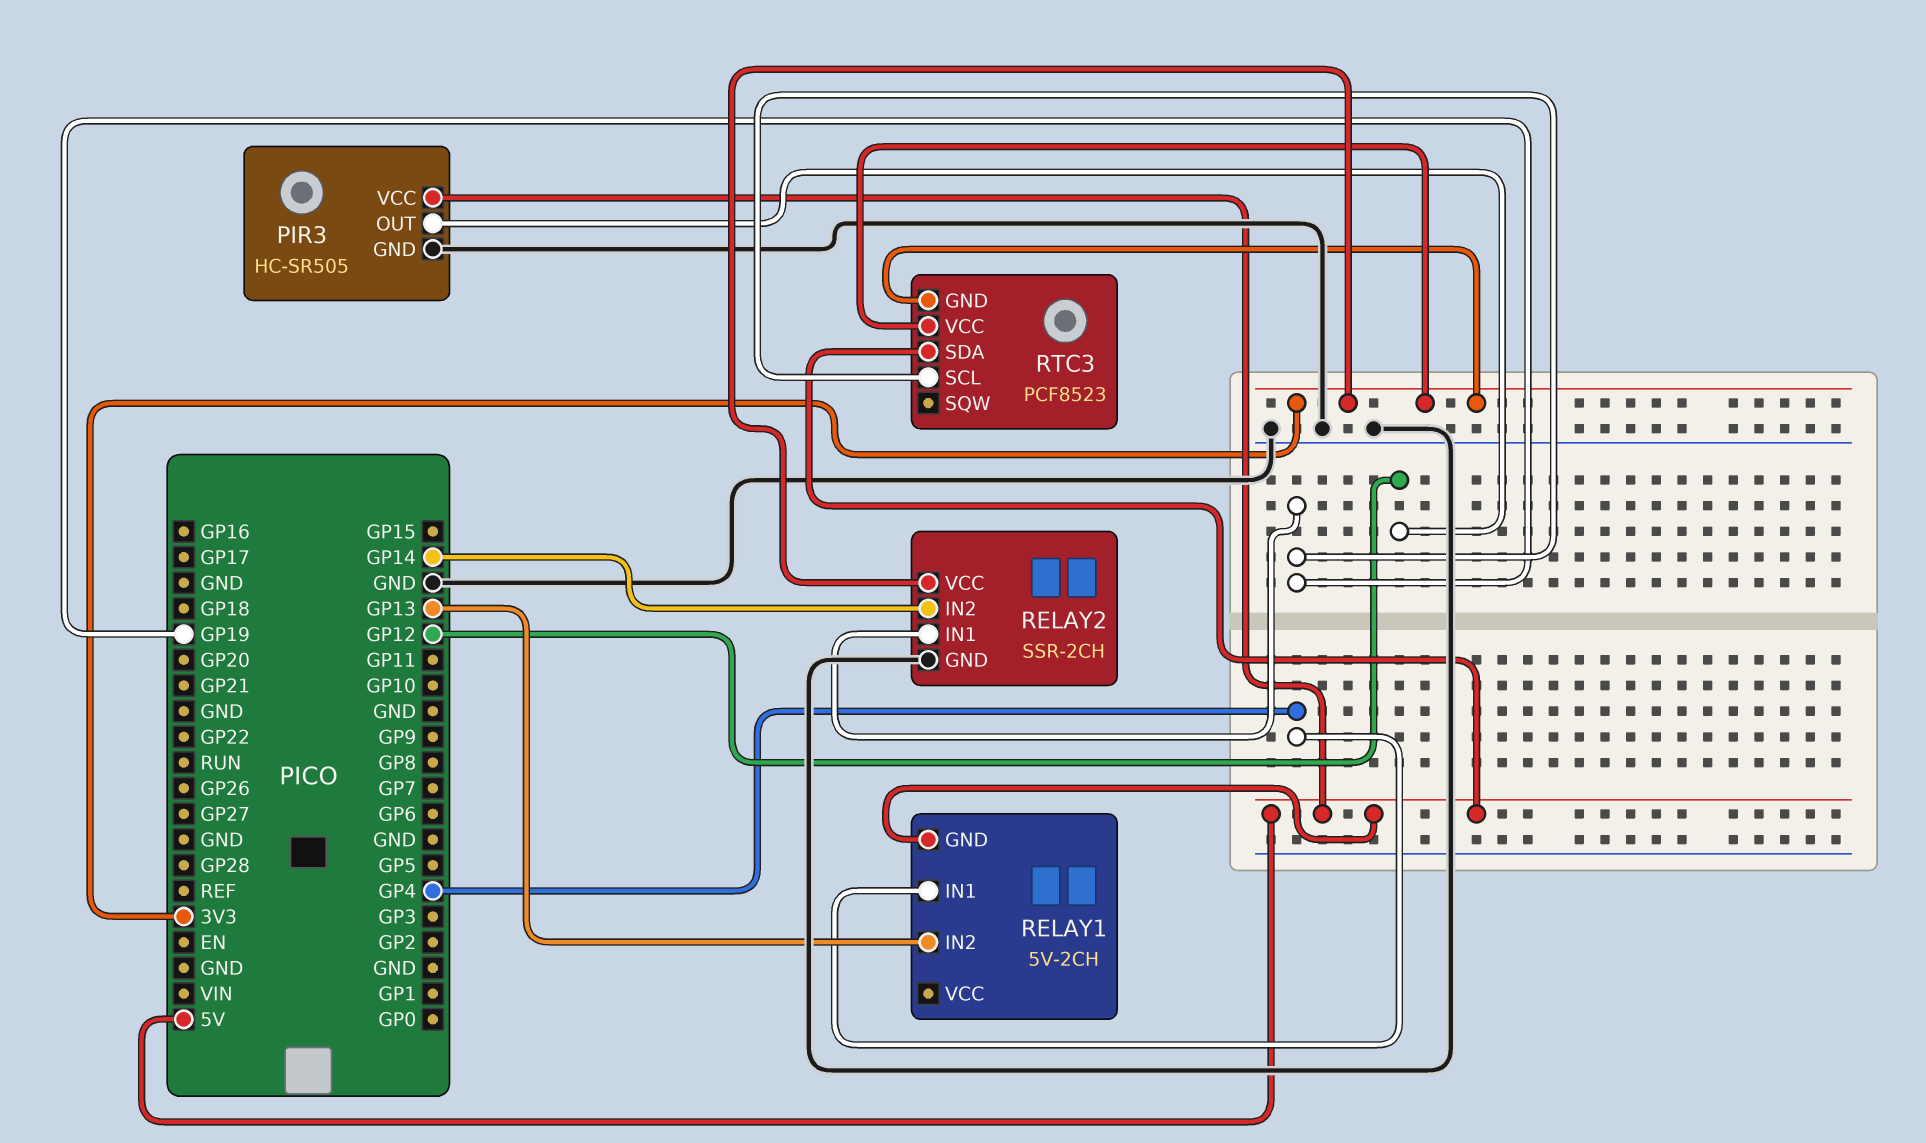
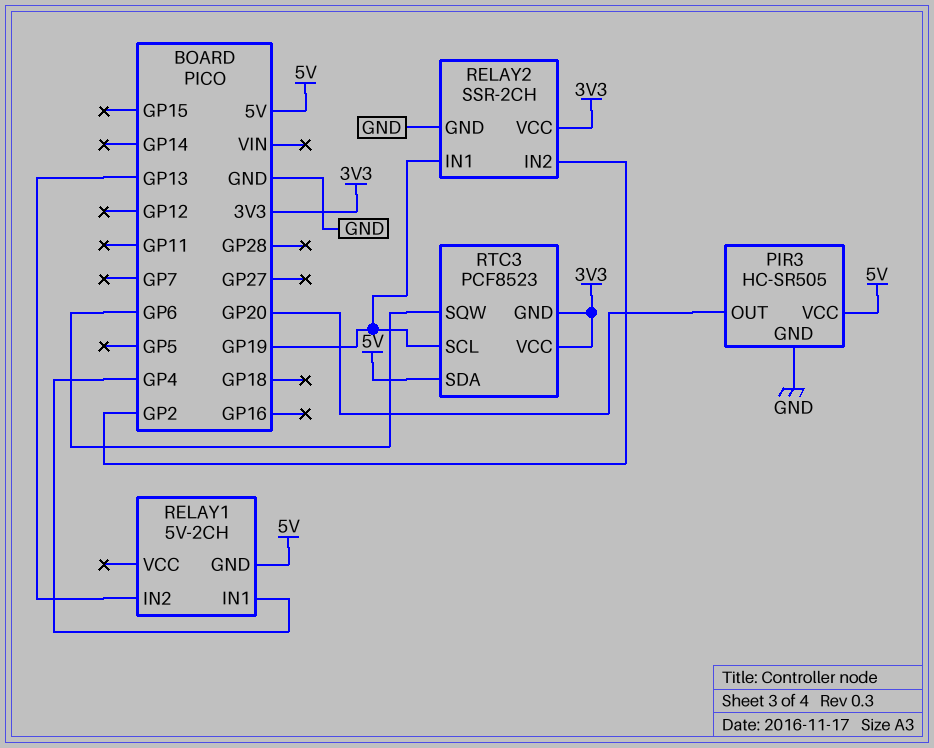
PIR3 pin OUT: GP12 -> GP20
RELAY2 pin IN2: GP14 -> GP2
RTC3 pin SQW: none -> GP6

